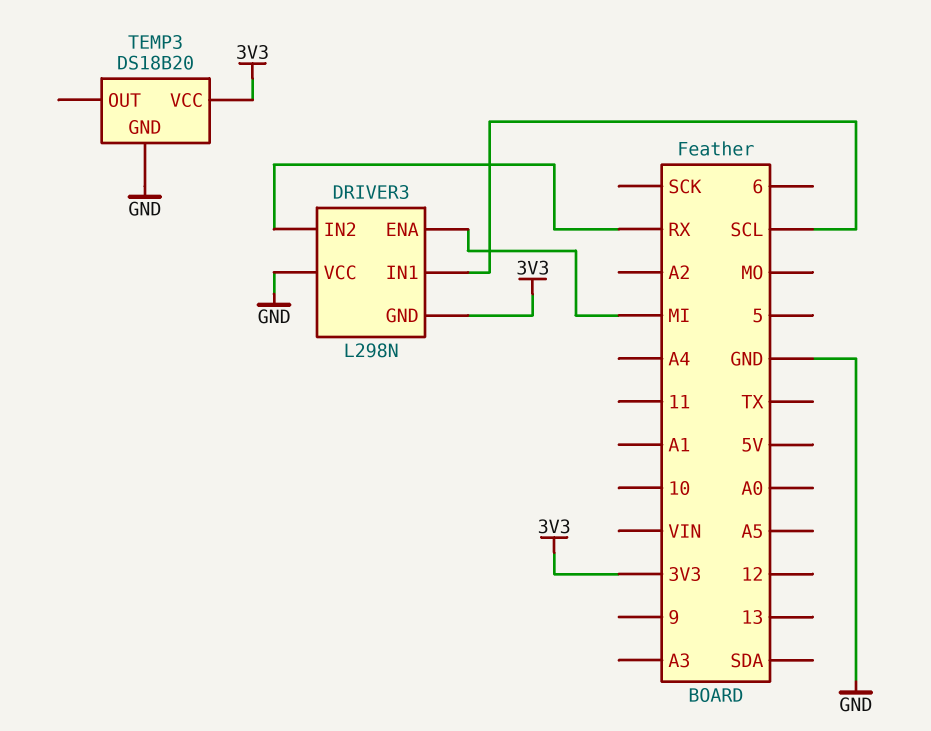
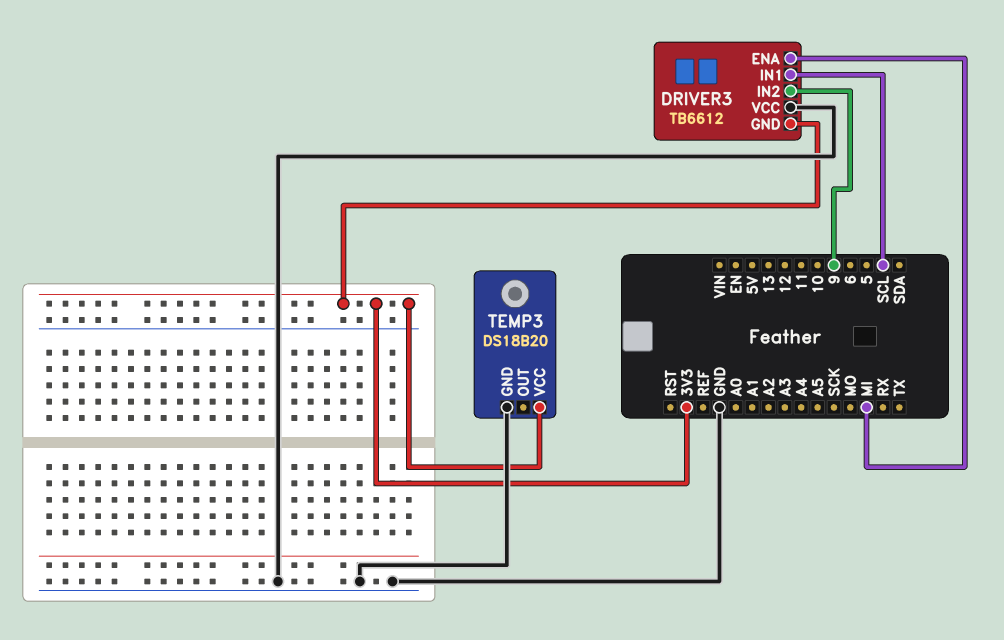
DRIVER3: L298N -> TB6612
DRIVER3 pin IN2: RX -> 9

